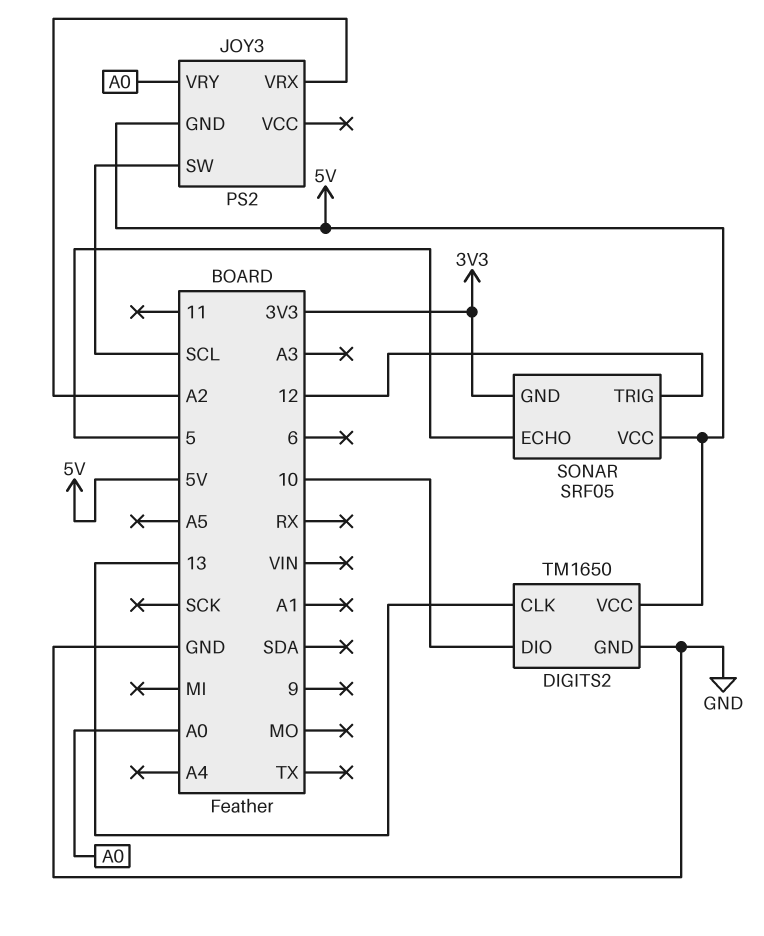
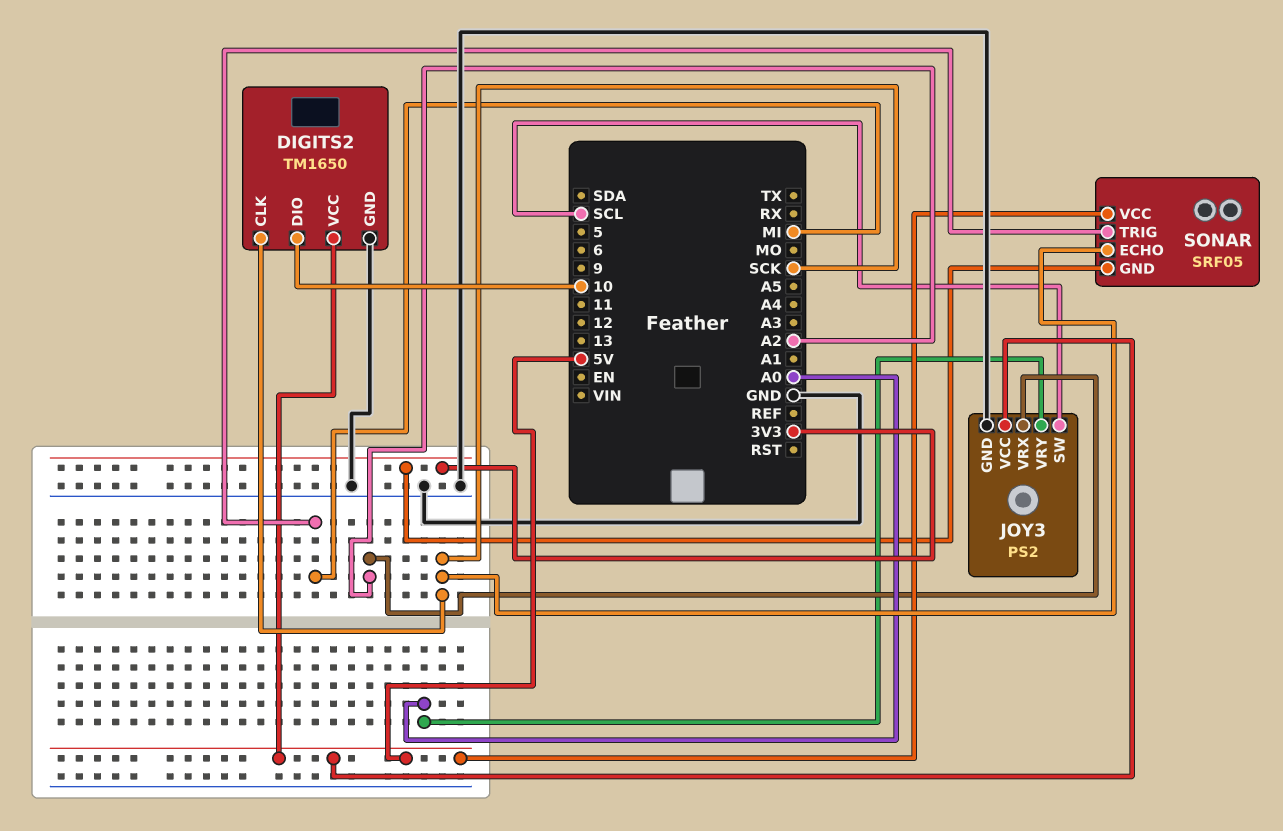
DIGITS2 pin CLK: 13 -> SCK
JOY3 pin GND: 5V -> GND
JOY3 pin VCC: none -> 5V
SONAR pin ECHO: 5 -> SCK
SONAR pin TRIG: 12 -> MI

